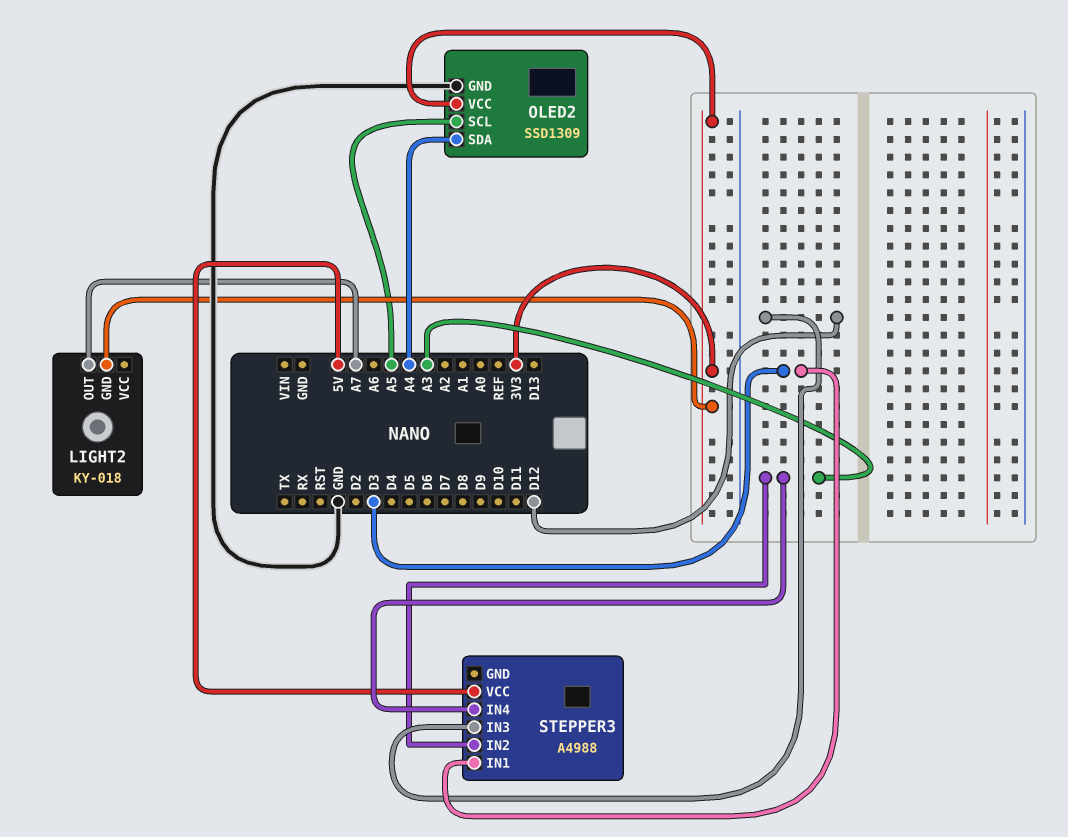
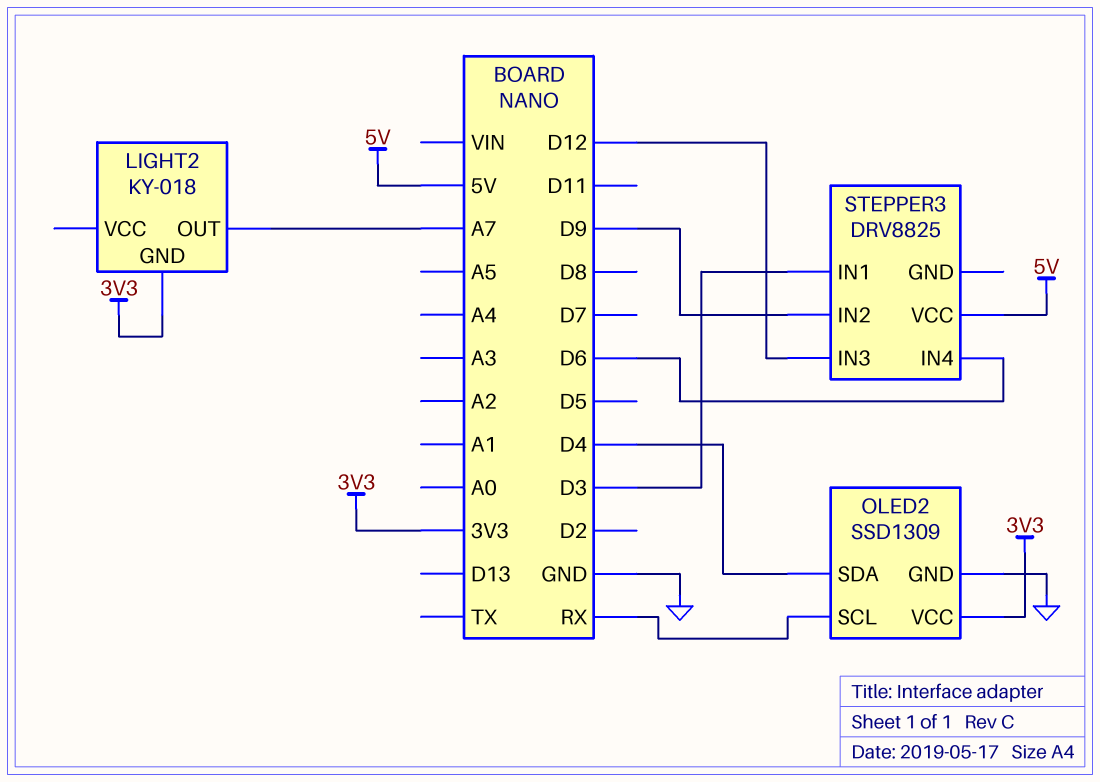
OLED2 pin SCL: A5 -> RX
OLED2 pin SDA: A4 -> D4
STEPPER3: A4988 -> DRV8825
STEPPER3 pin IN2: A3 -> D9
STEPPER3 pin IN4: A3 -> D6

